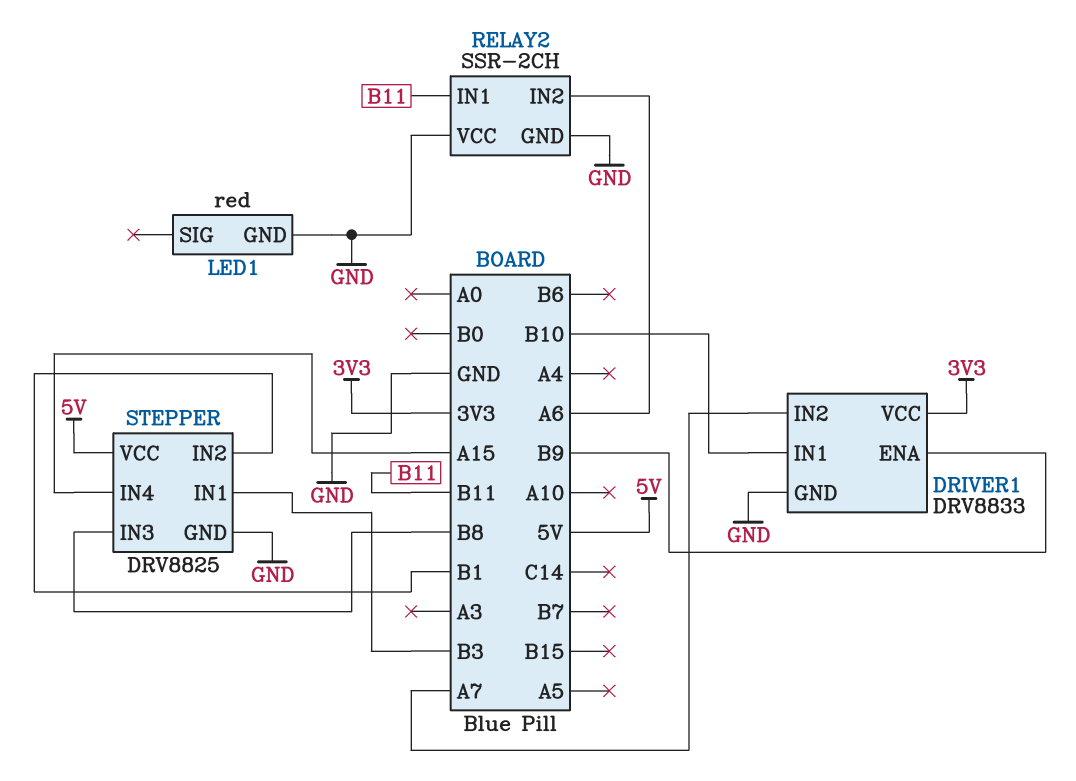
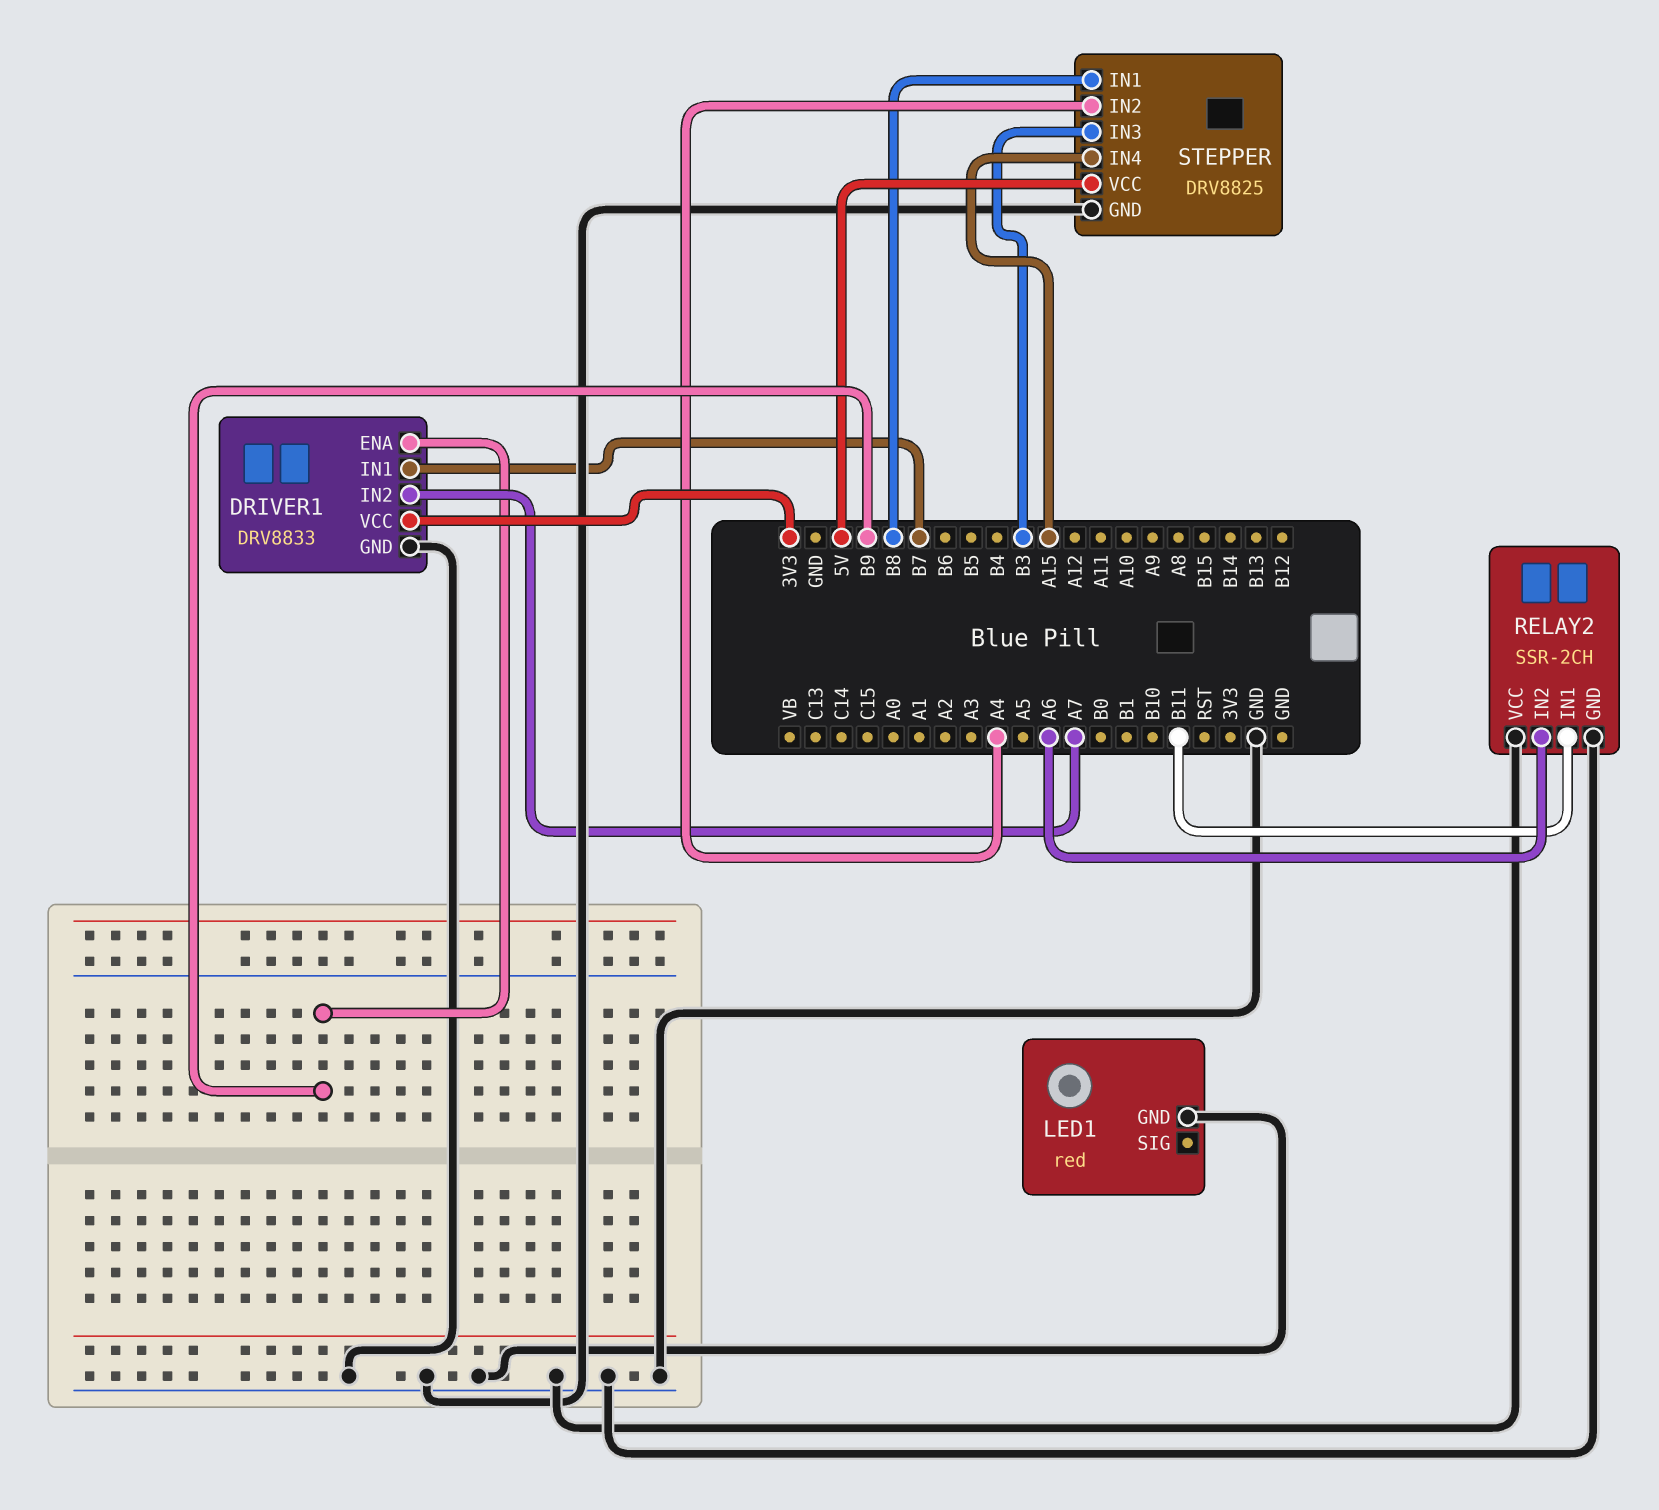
DRIVER1 pin IN1: B10 -> B7
STEPPER pin IN1: B3 -> B8
STEPPER pin IN2: B1 -> A4
STEPPER pin IN3: B8 -> B3

